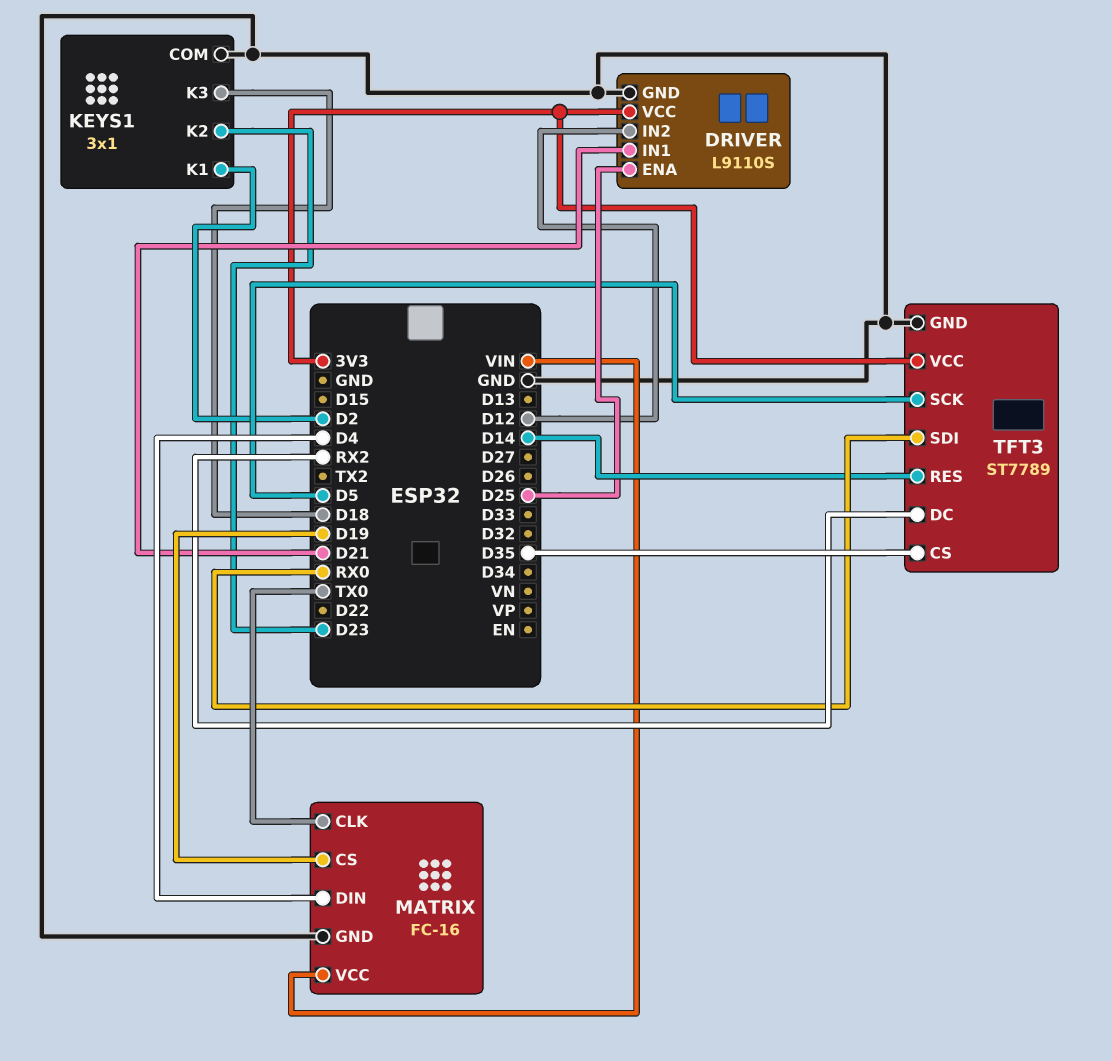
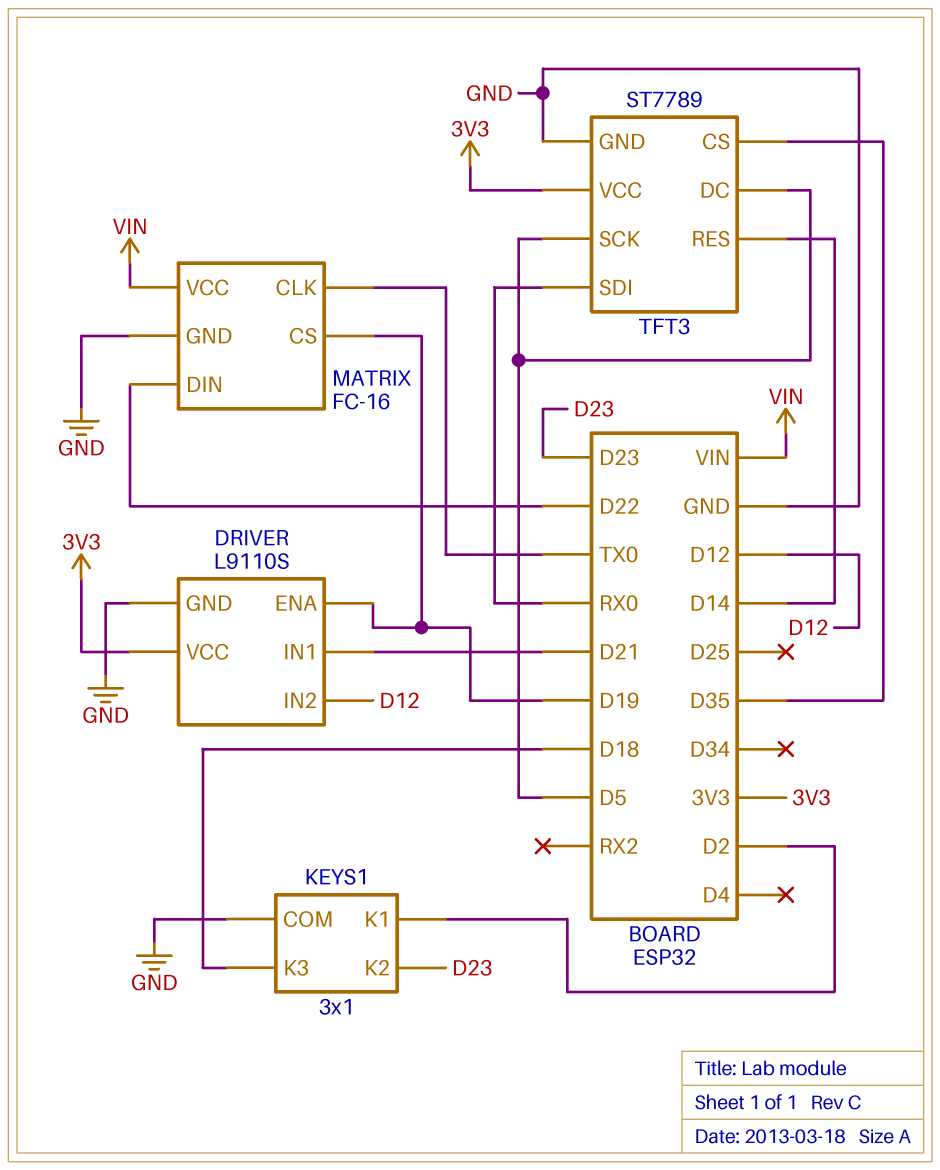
DRIVER pin ENA: D25 -> D19
MATRIX pin DIN: D4 -> D22
TFT3 pin DC: RX2 -> D5

